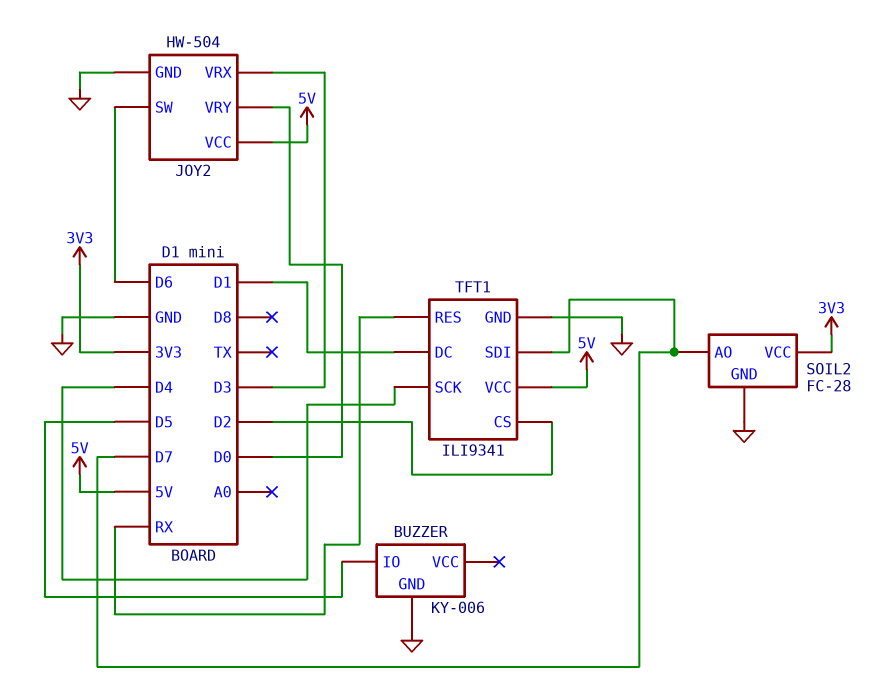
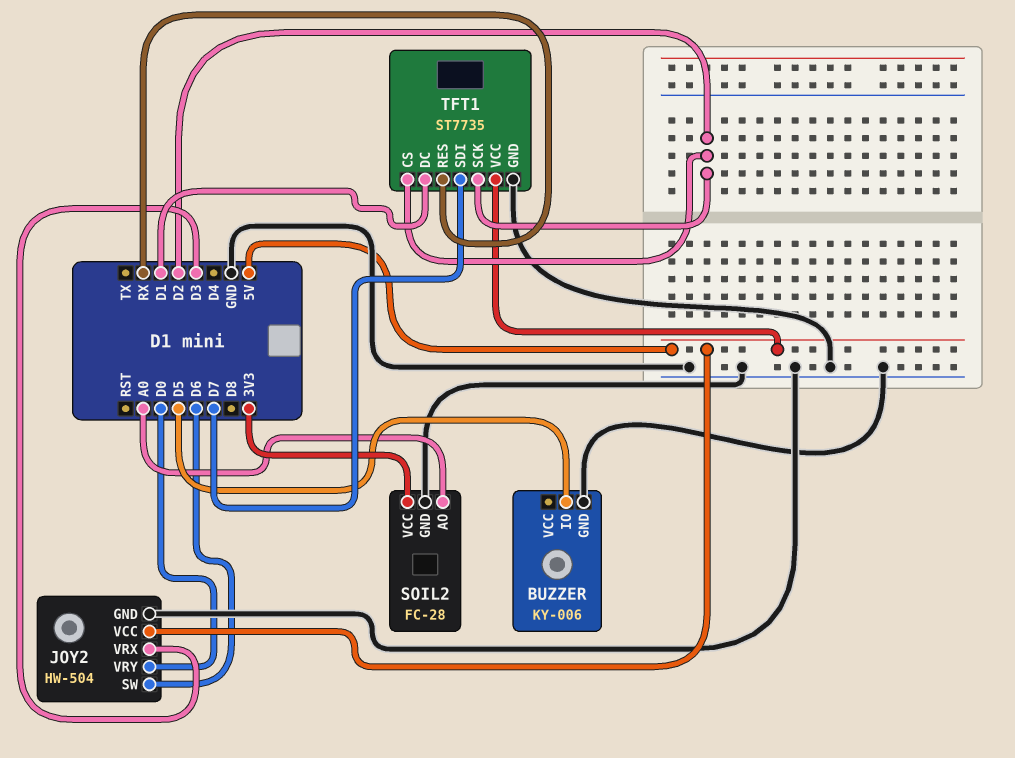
SOIL2 pin AO: D7 -> A0
TFT1: ILI9341 -> ST7735
TFT1 pin SCK: D4 -> D2

